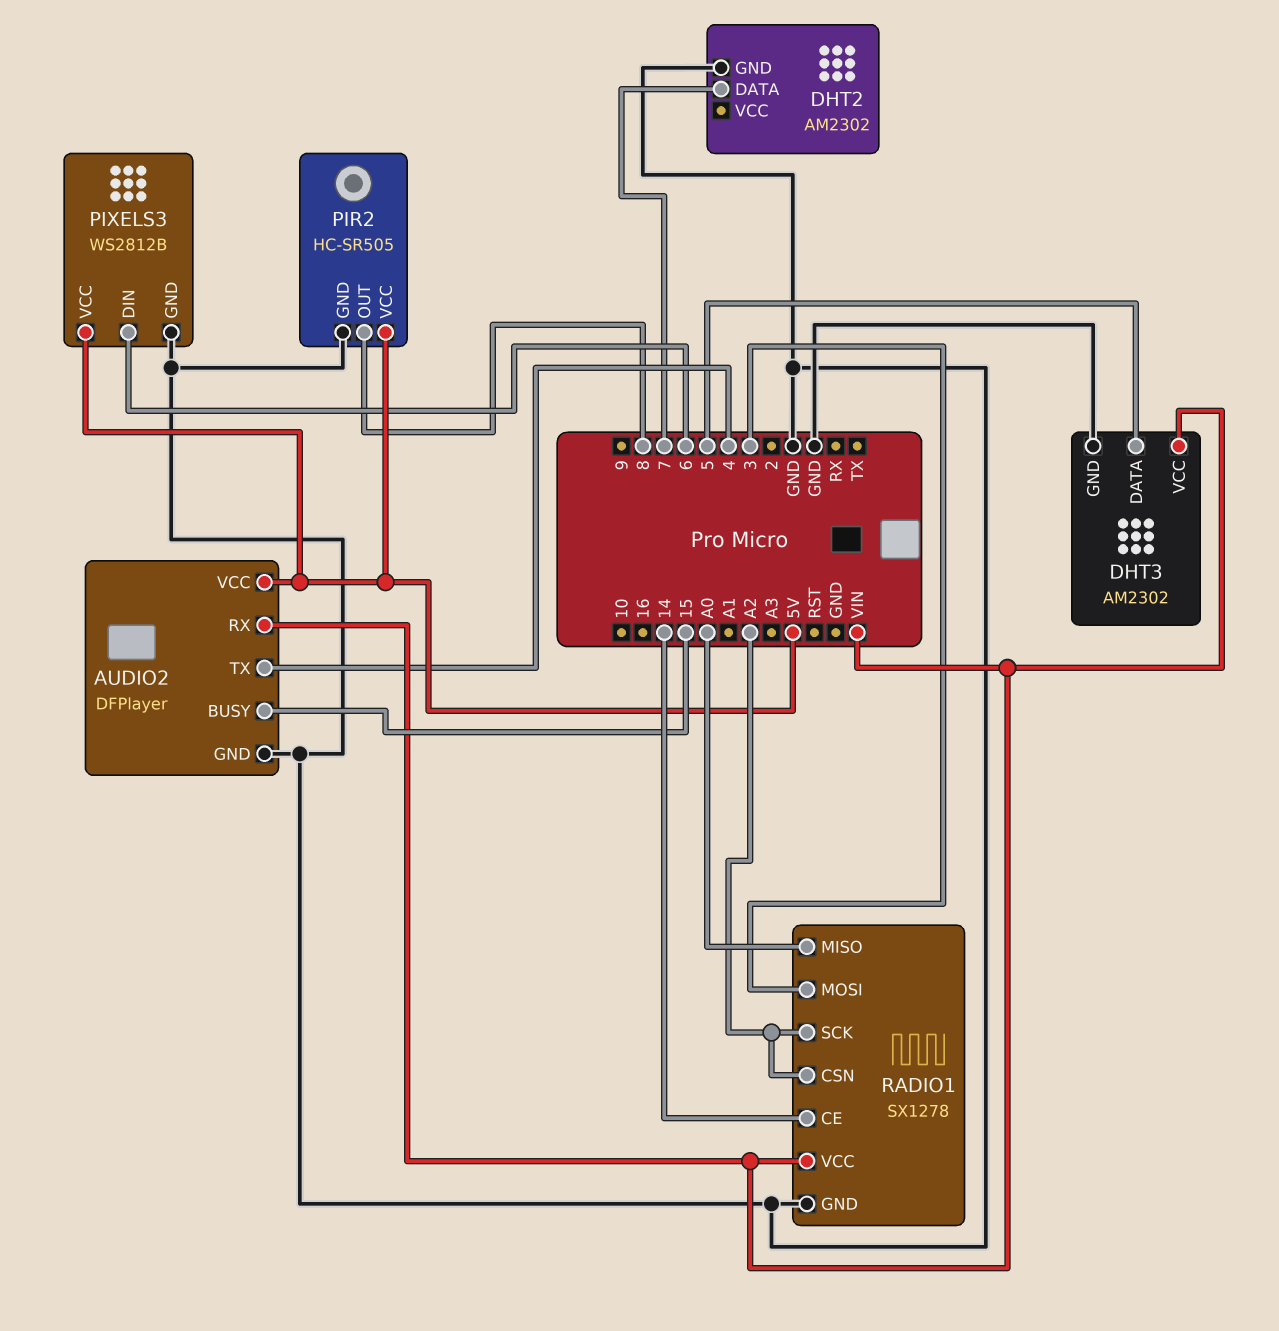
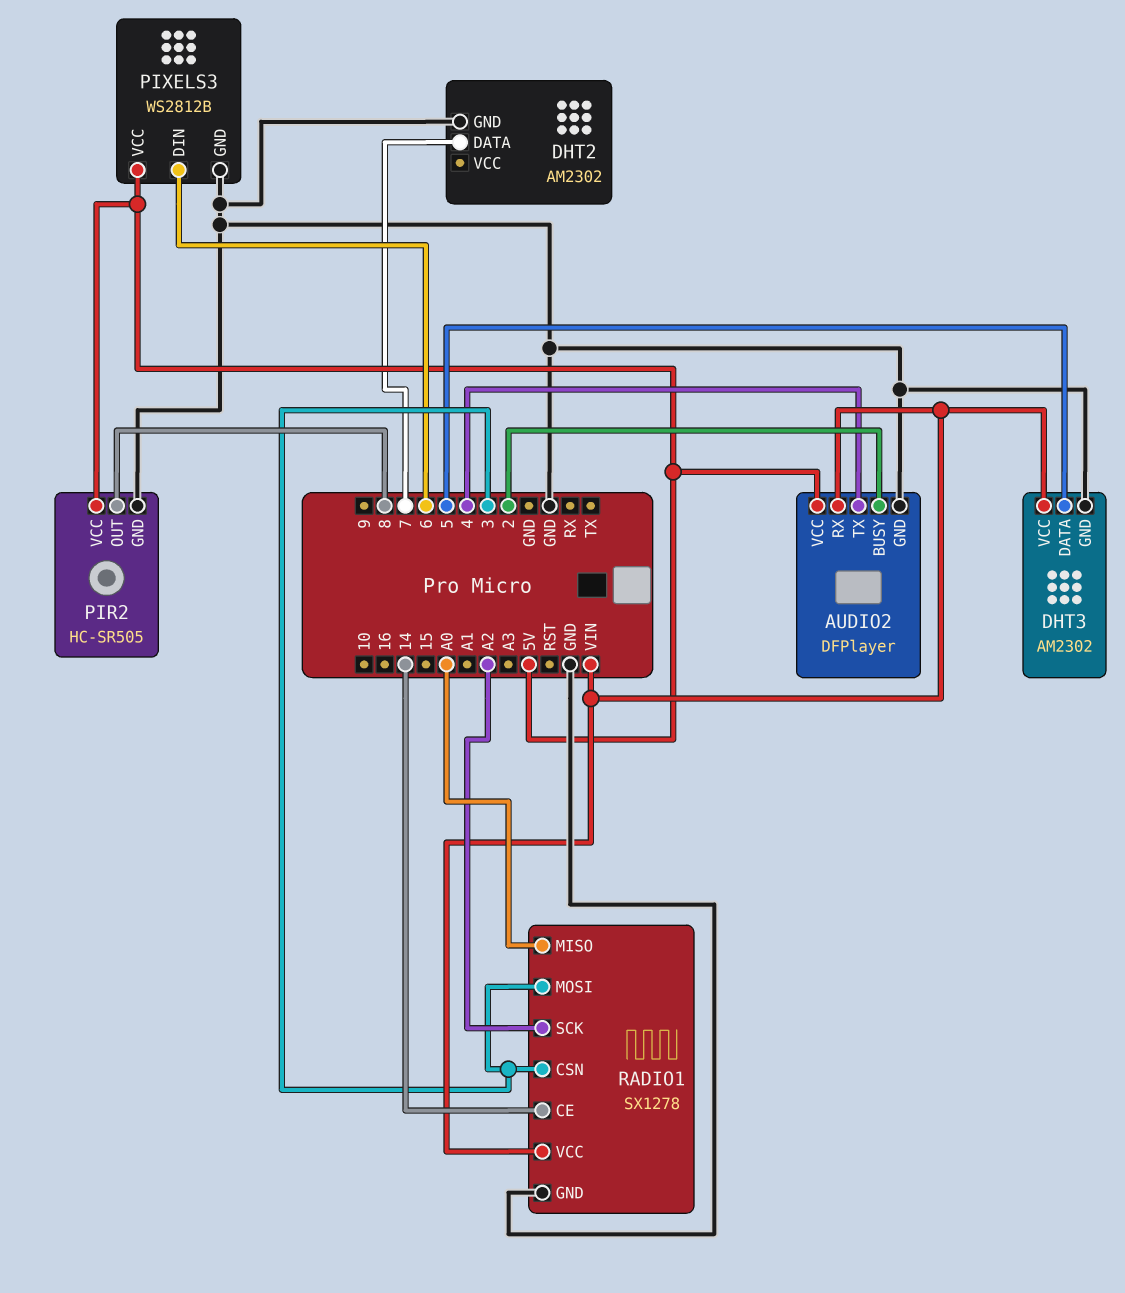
AUDIO2 pin BUSY: 15 -> 2
RADIO1 pin CSN: A2 -> 3

